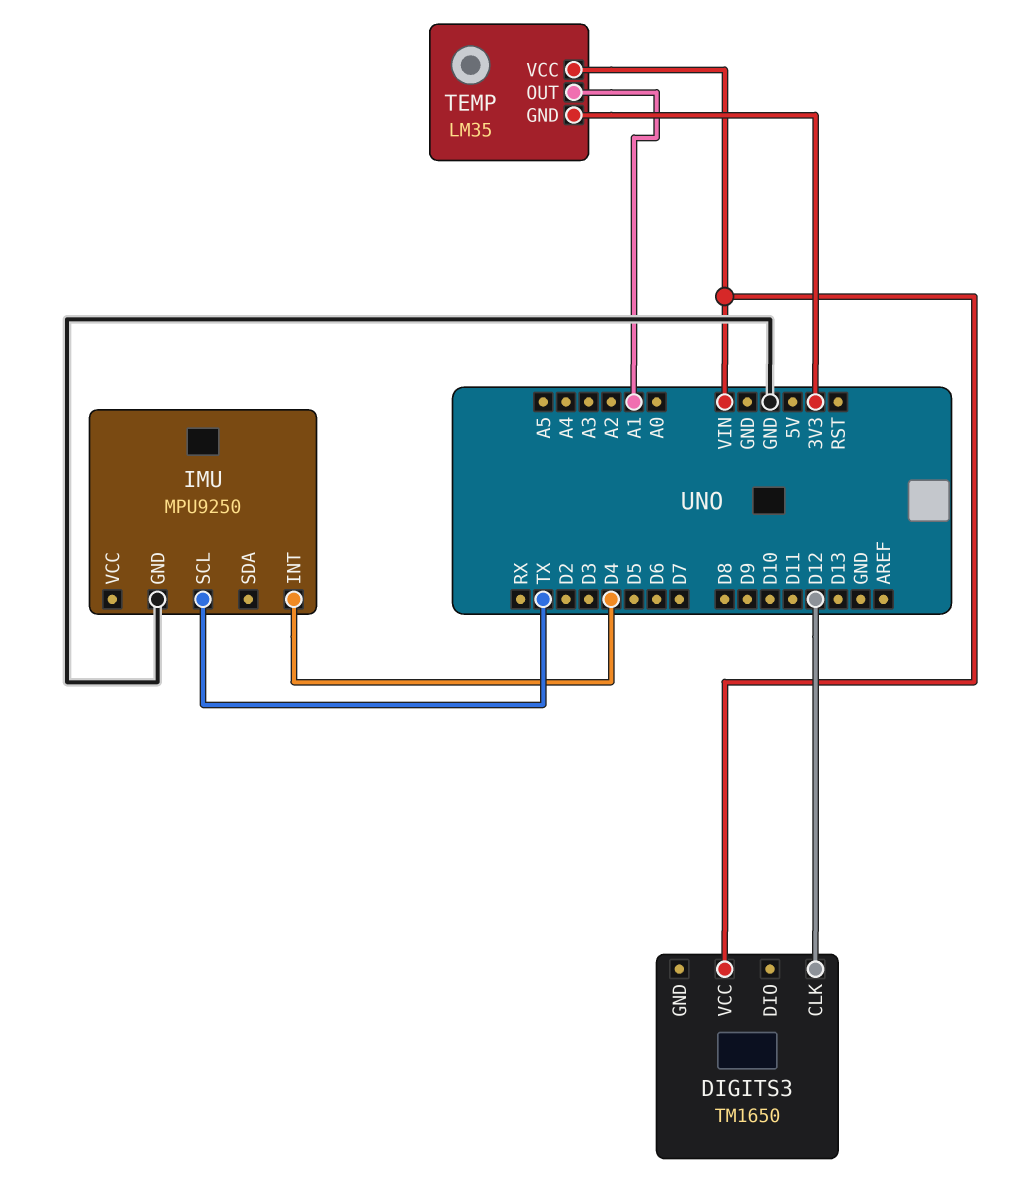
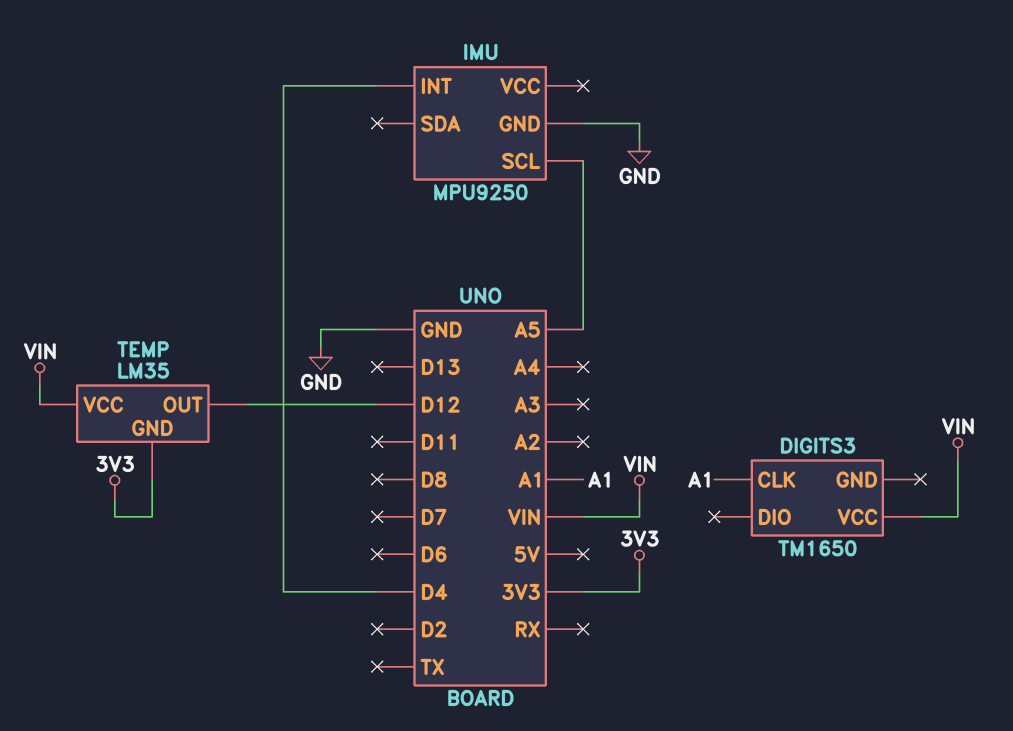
DIGITS3 pin CLK: D12 -> A1
IMU pin SCL: TX -> A5
TEMP pin OUT: A1 -> D12

